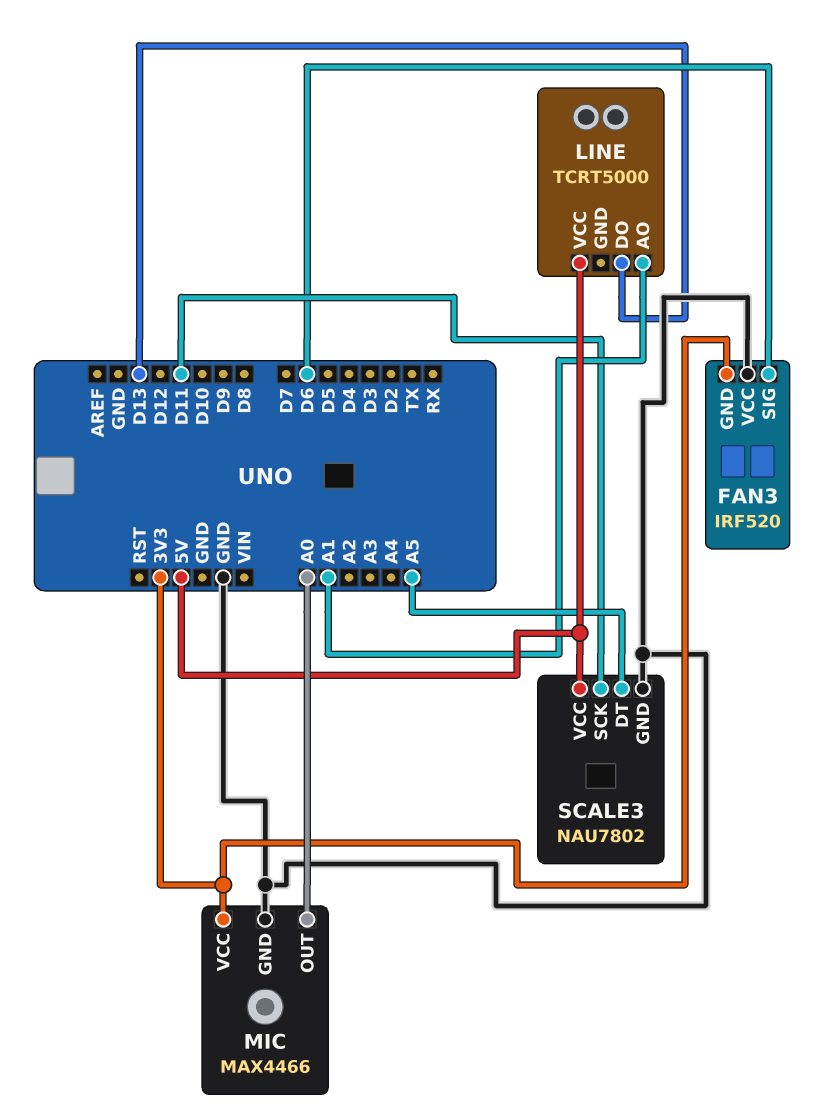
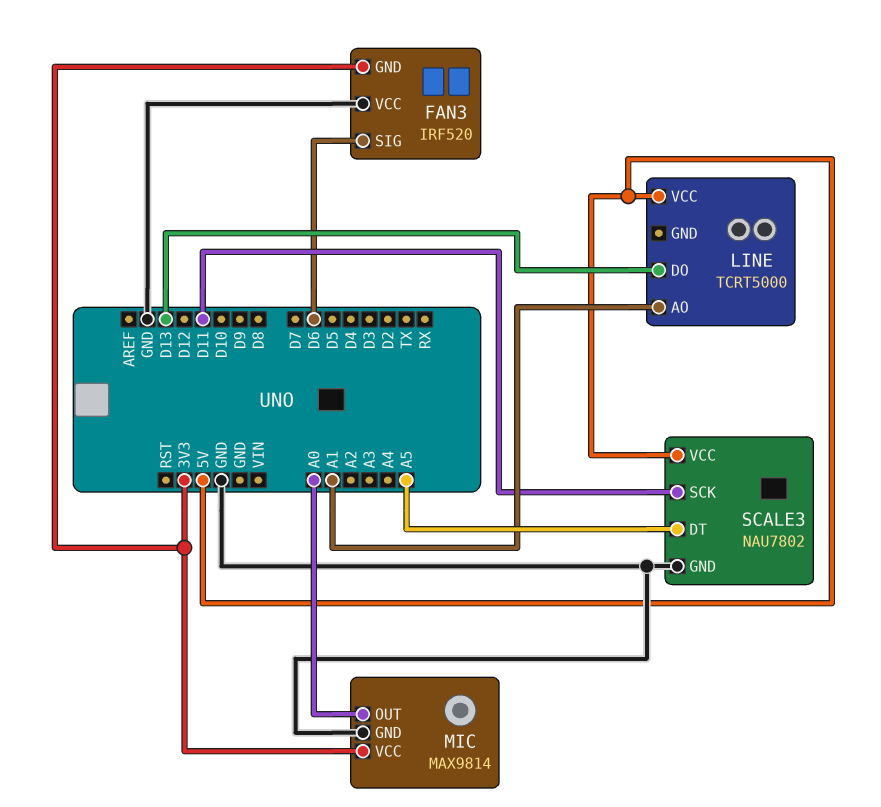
MIC: MAX4466 -> MAX9814

